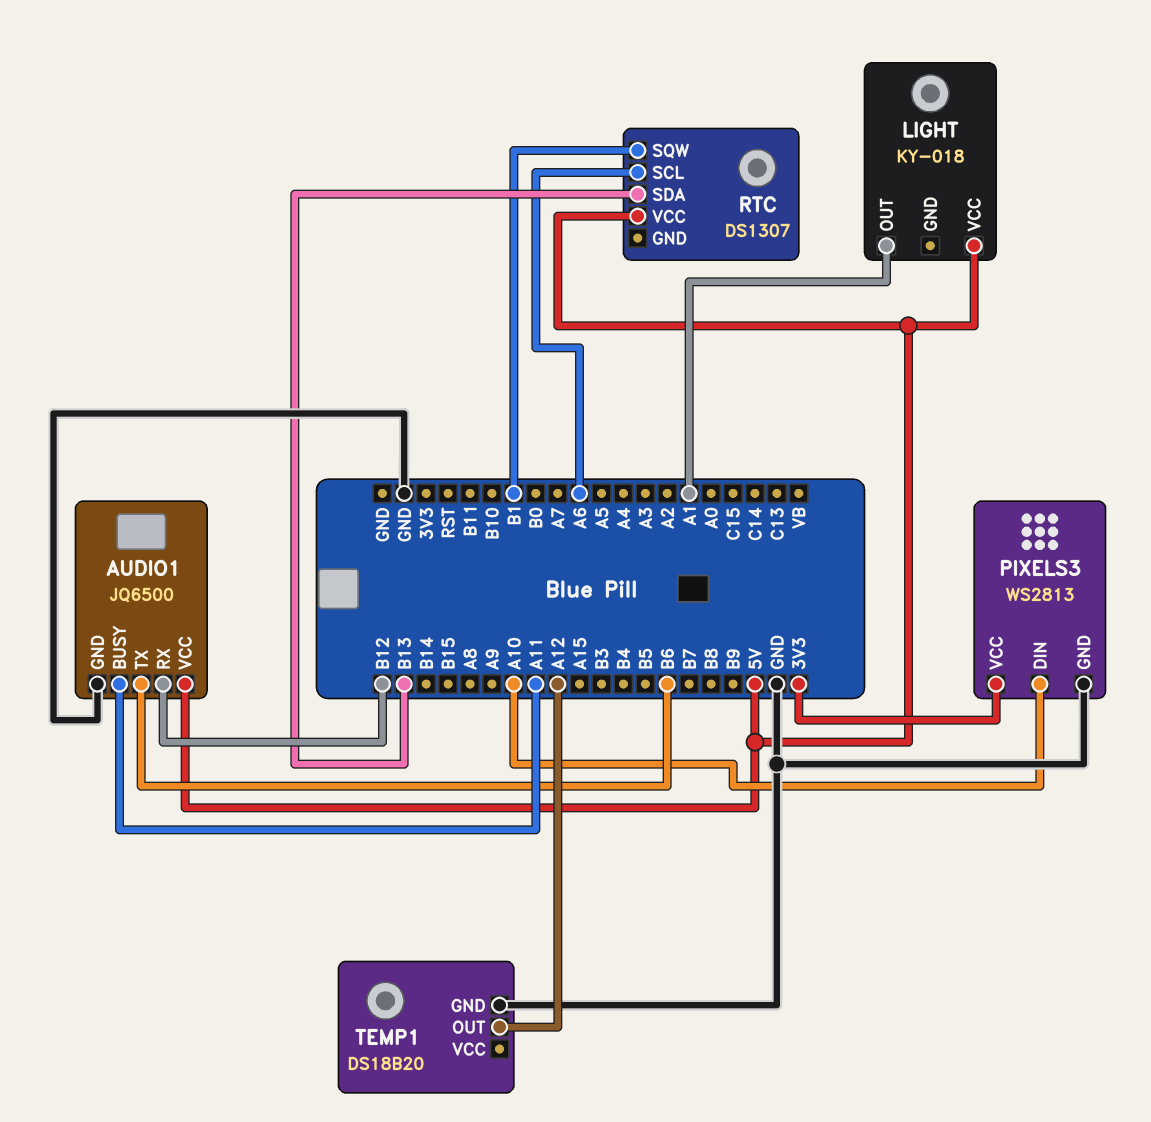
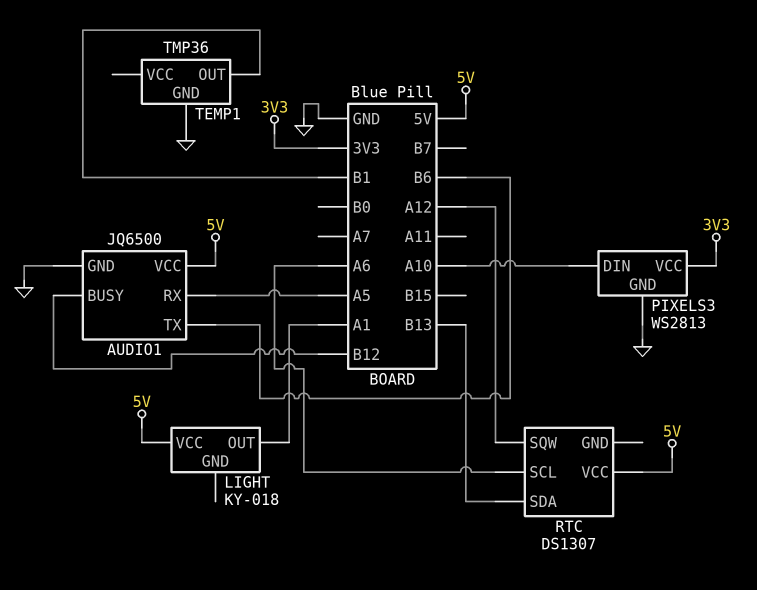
AUDIO1 pin BUSY: A11 -> B12
AUDIO1 pin RX: B12 -> A5
RTC pin SQW: B1 -> A12
TEMP1: DS18B20 -> TMP36
TEMP1 pin OUT: A12 -> B1

